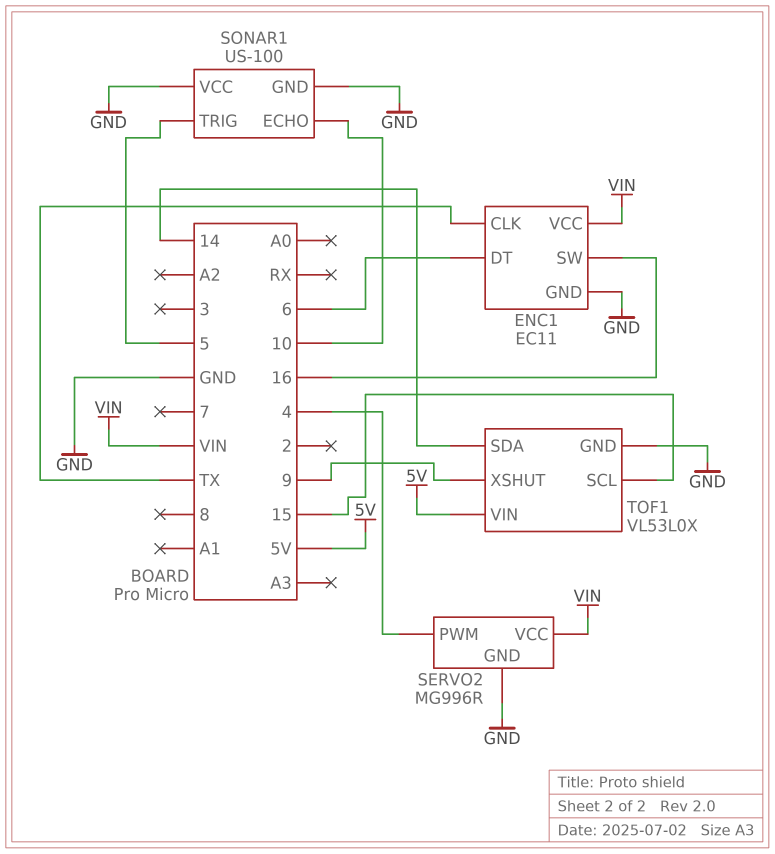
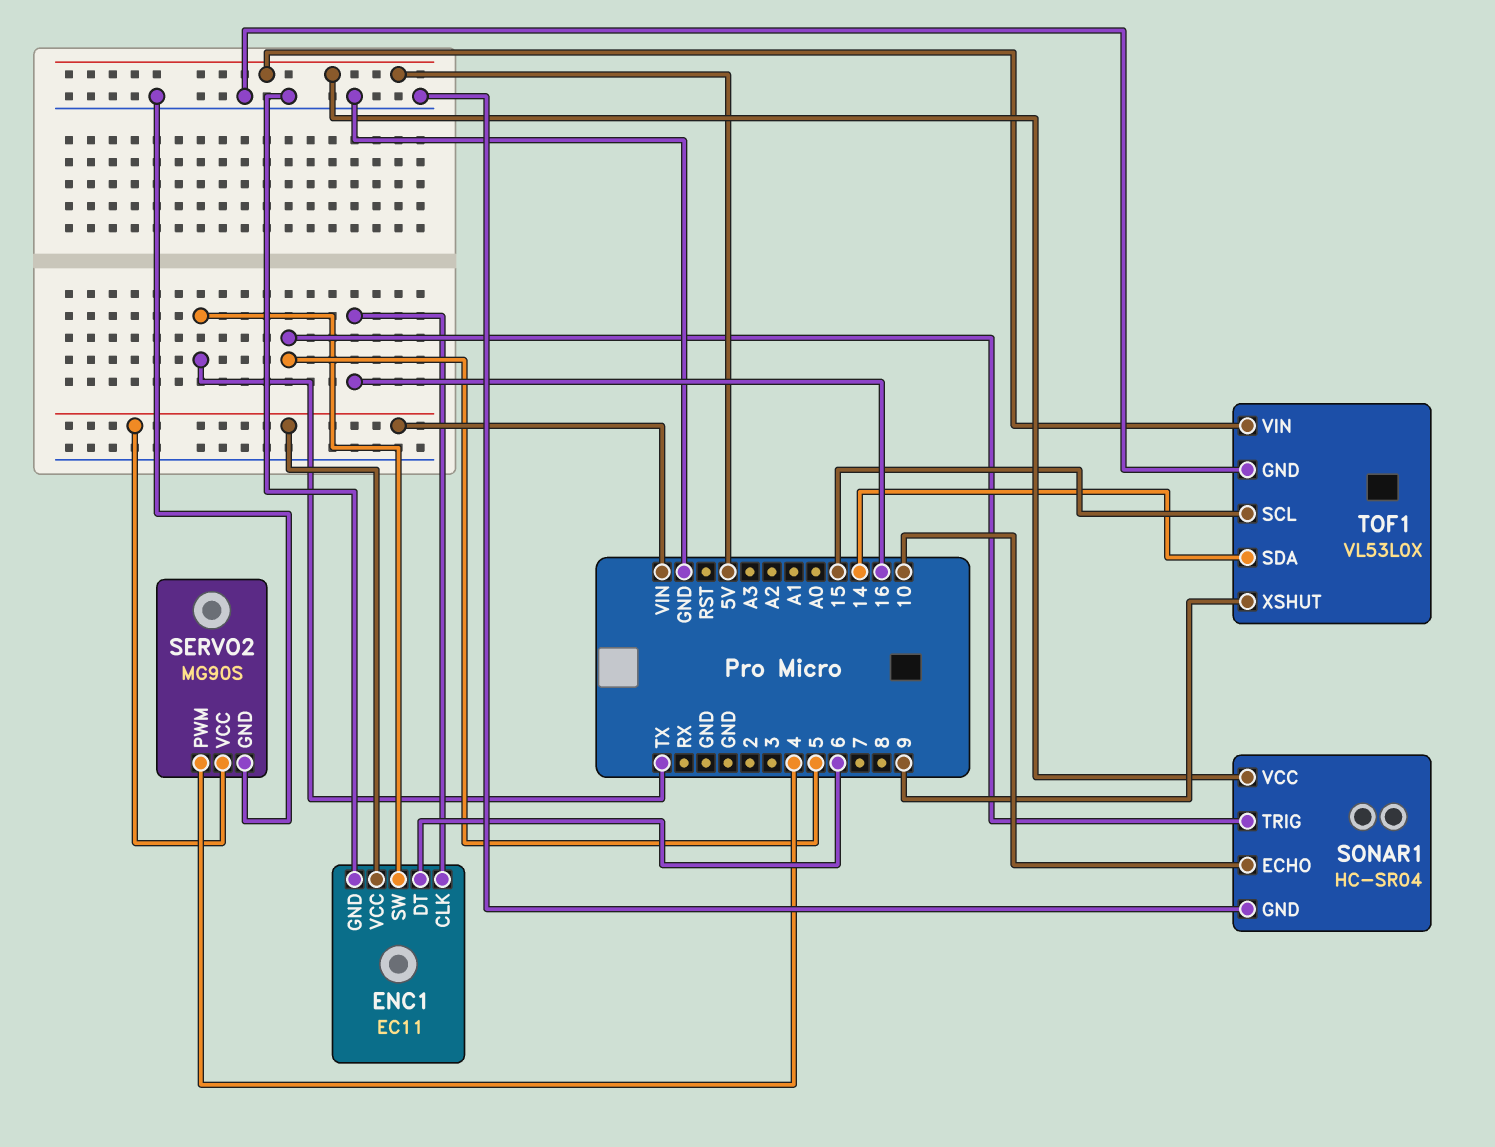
ENC1 pin CLK: TX -> 16
ENC1 pin SW: 16 -> TX
SERVO2: MG996R -> MG90S
SONAR1: US-100 -> HC-SR04
SONAR1 pin VCC: GND -> 5V

